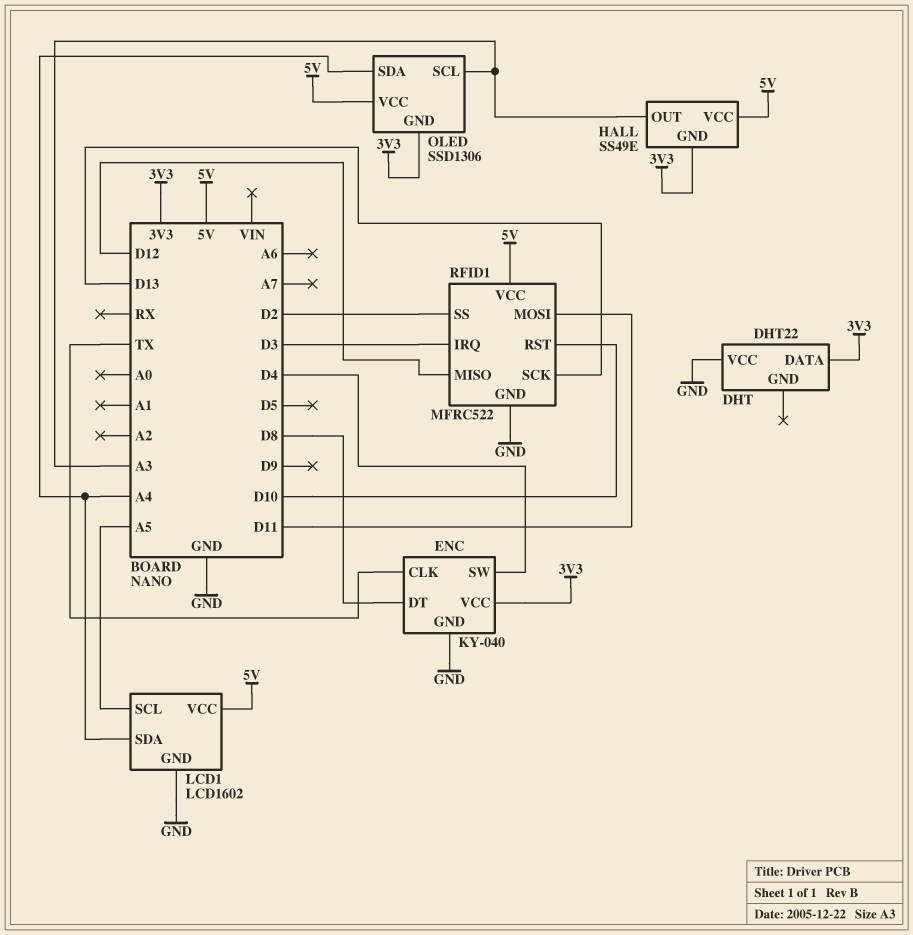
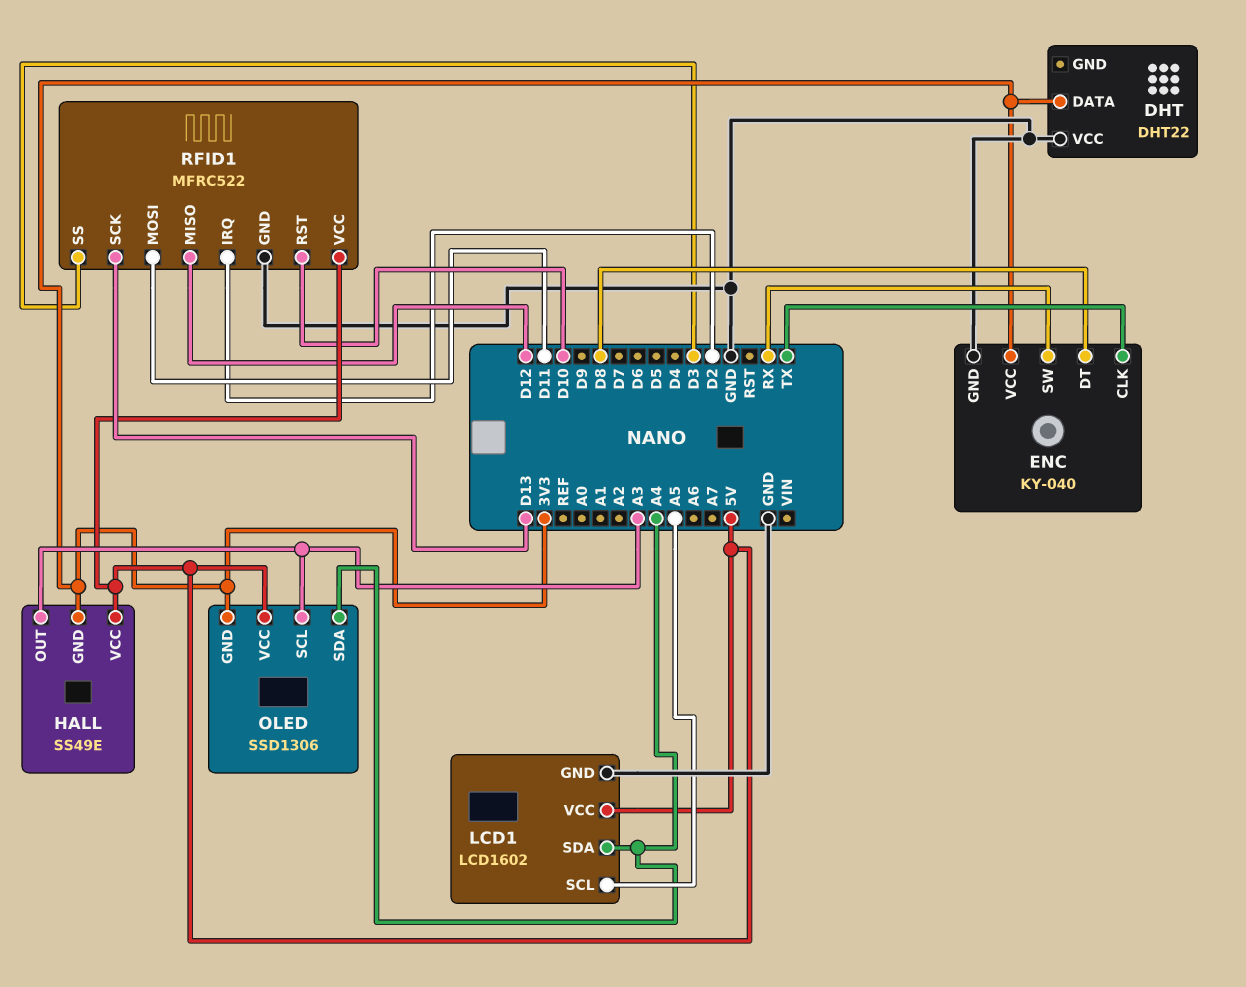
ENC pin SW: D4 -> RX
RFID1 pin IRQ: D3 -> D2
RFID1 pin SS: D2 -> D3

